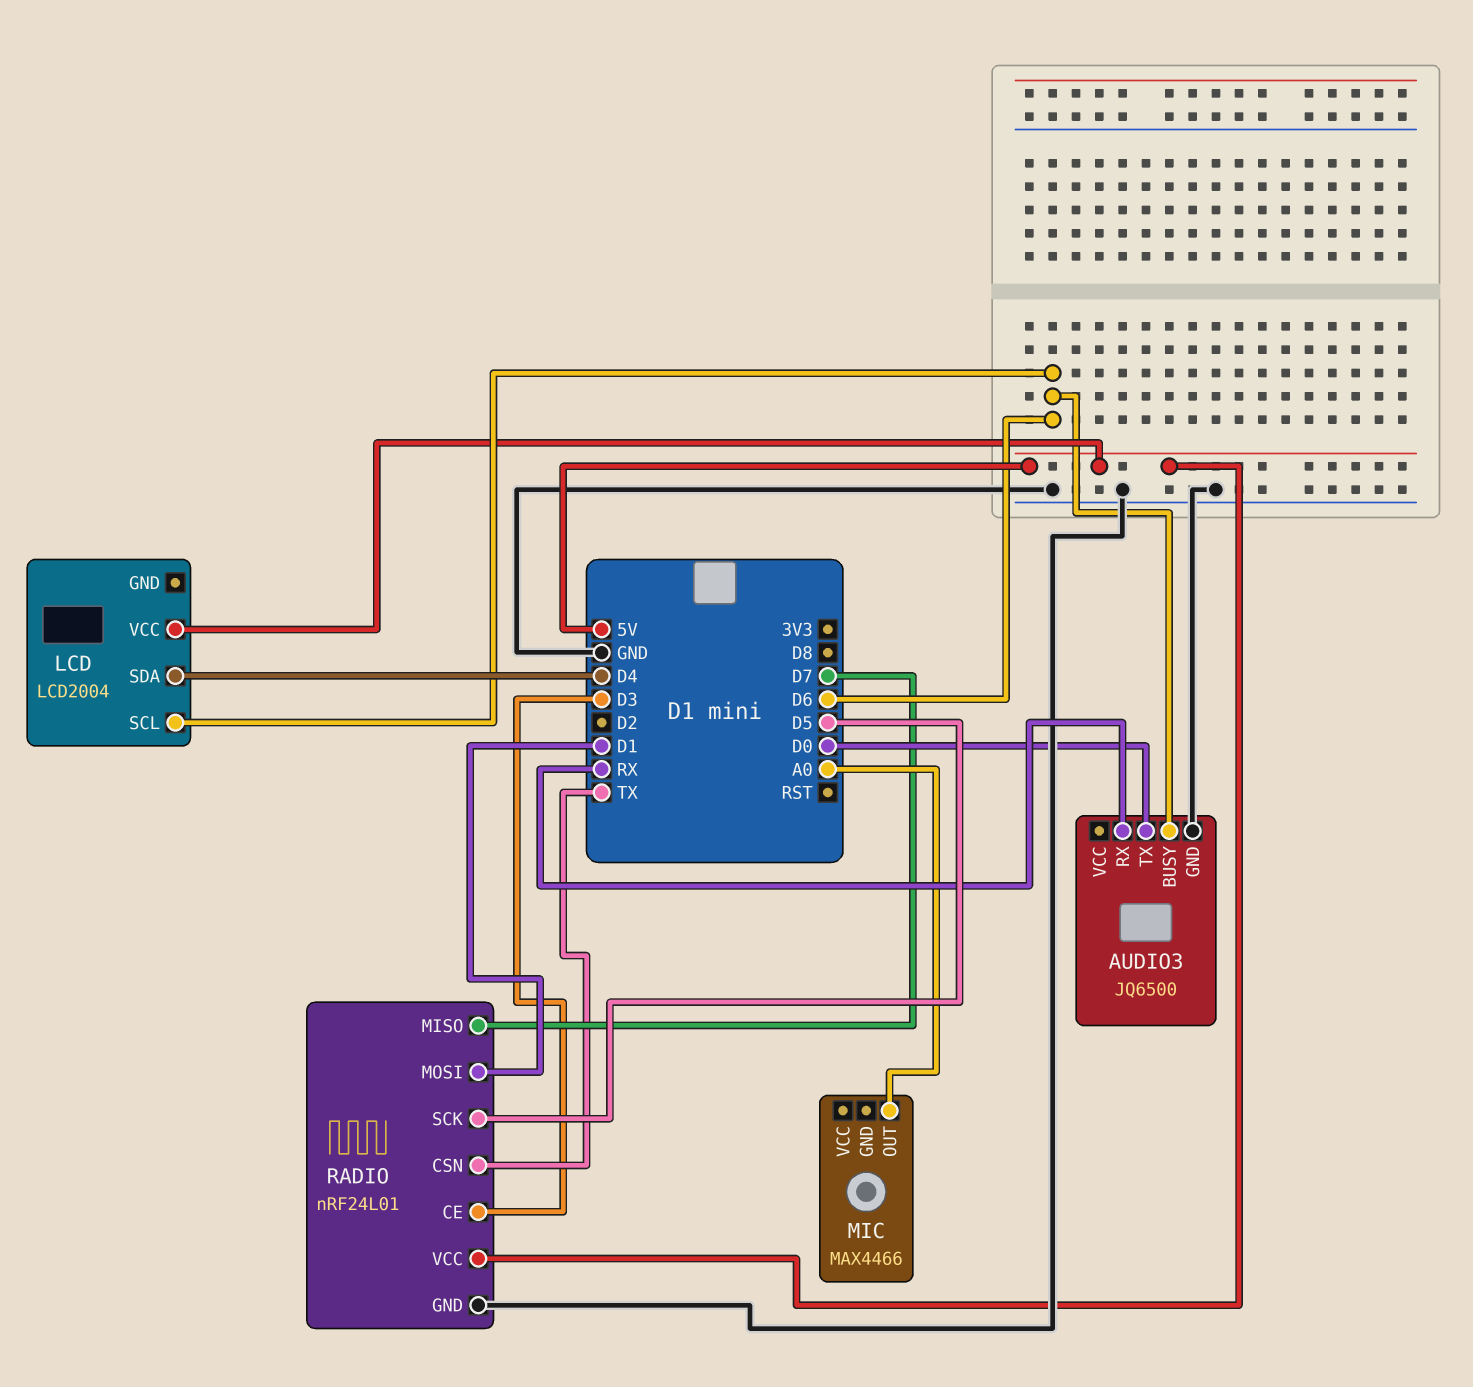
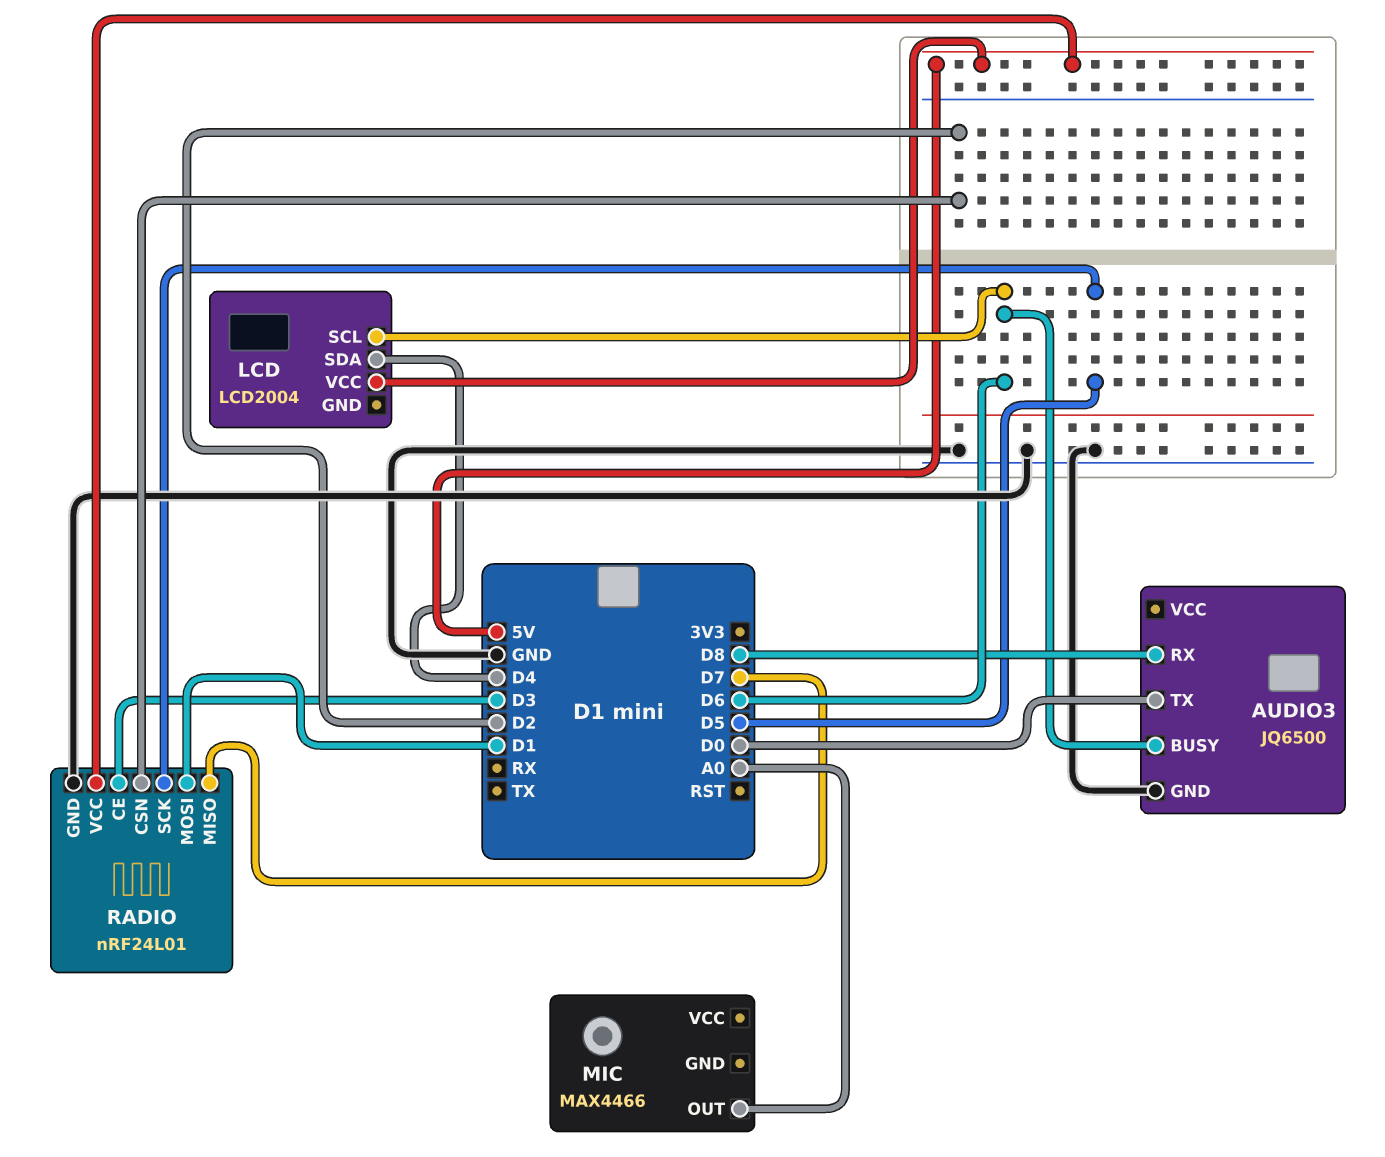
AUDIO3 pin RX: RX -> D8
RADIO pin CSN: TX -> D2

